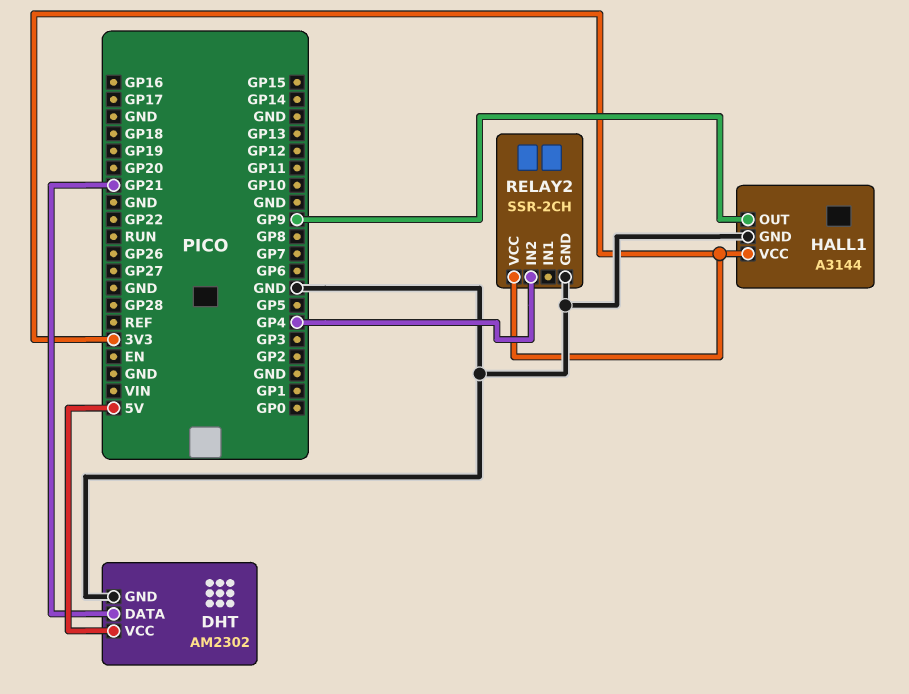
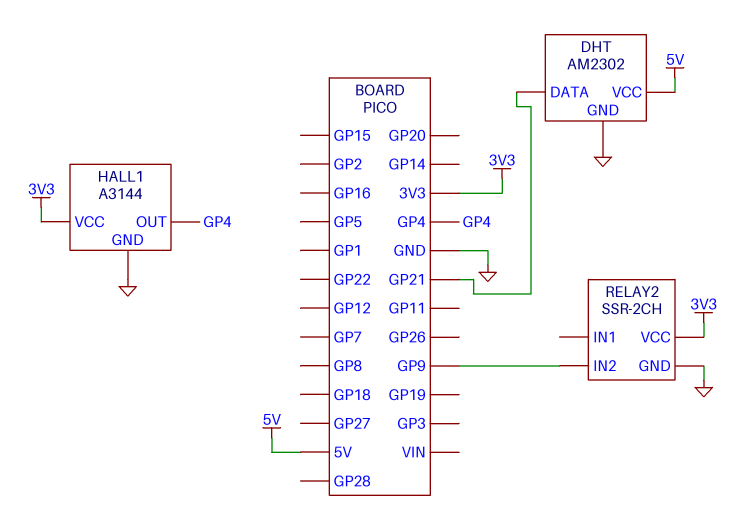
HALL1 pin OUT: GP9 -> GP4
RELAY2 pin IN2: GP4 -> GP9

